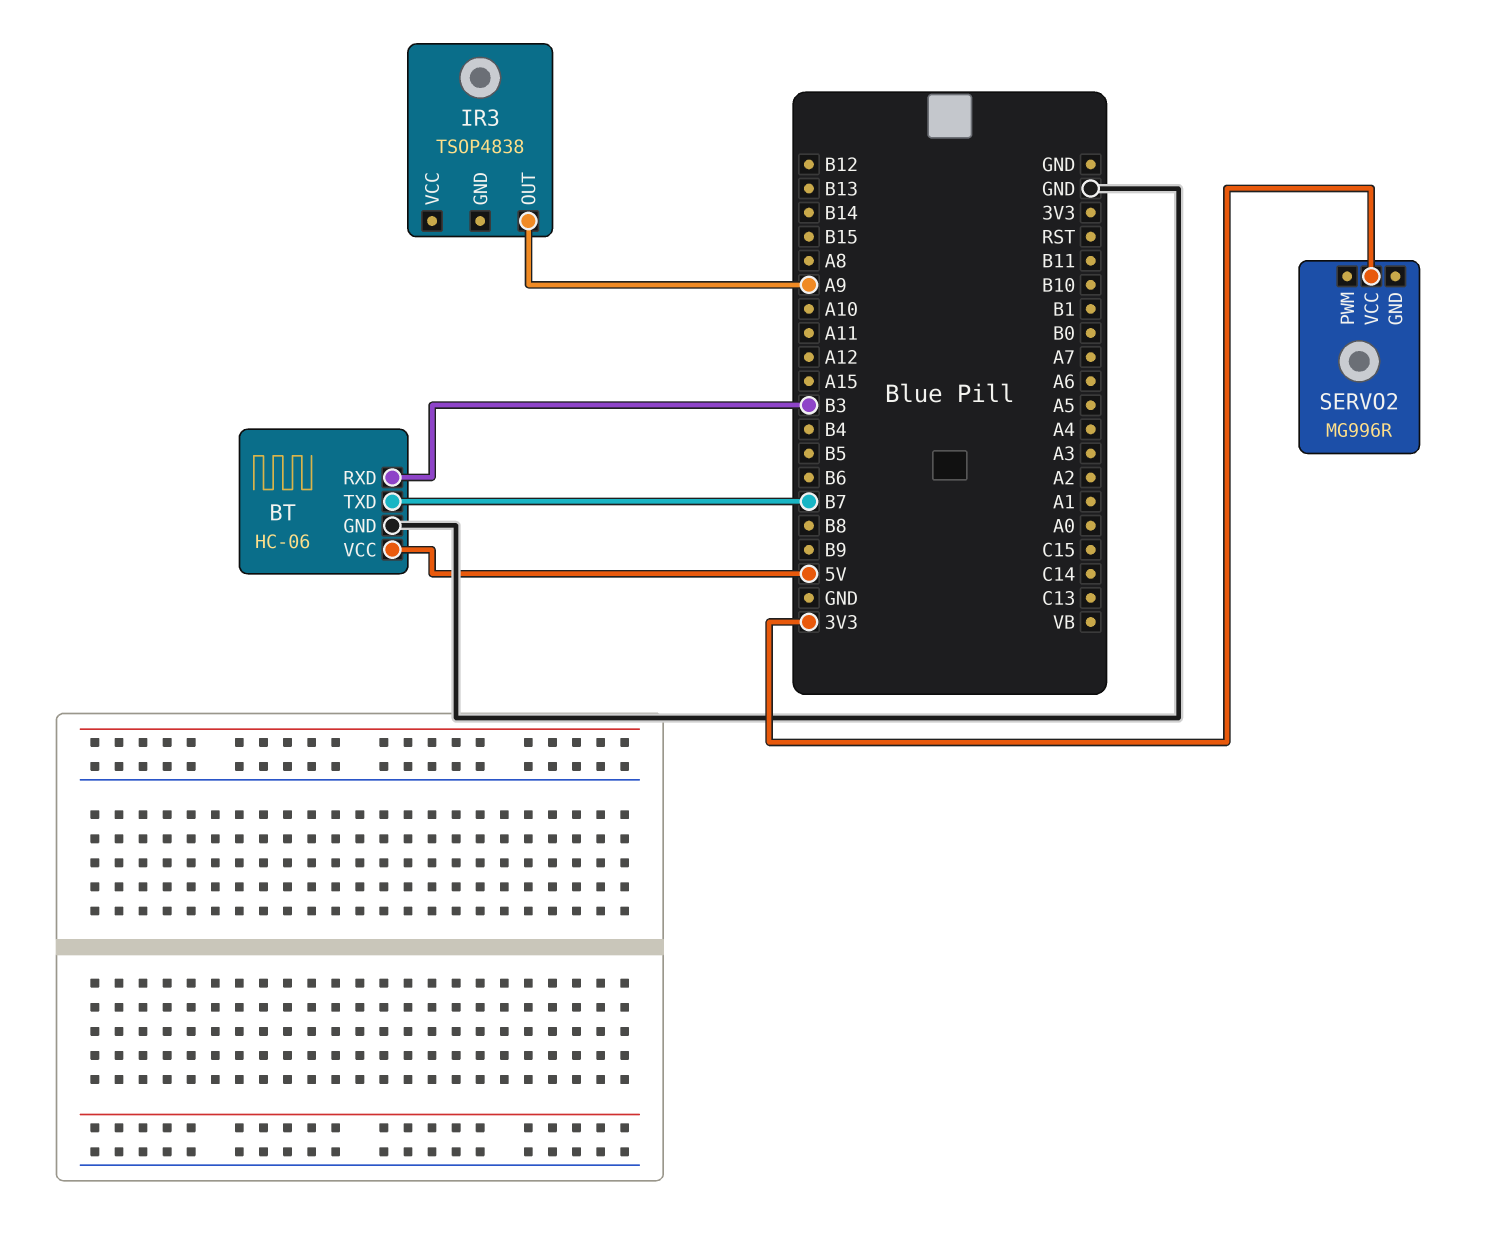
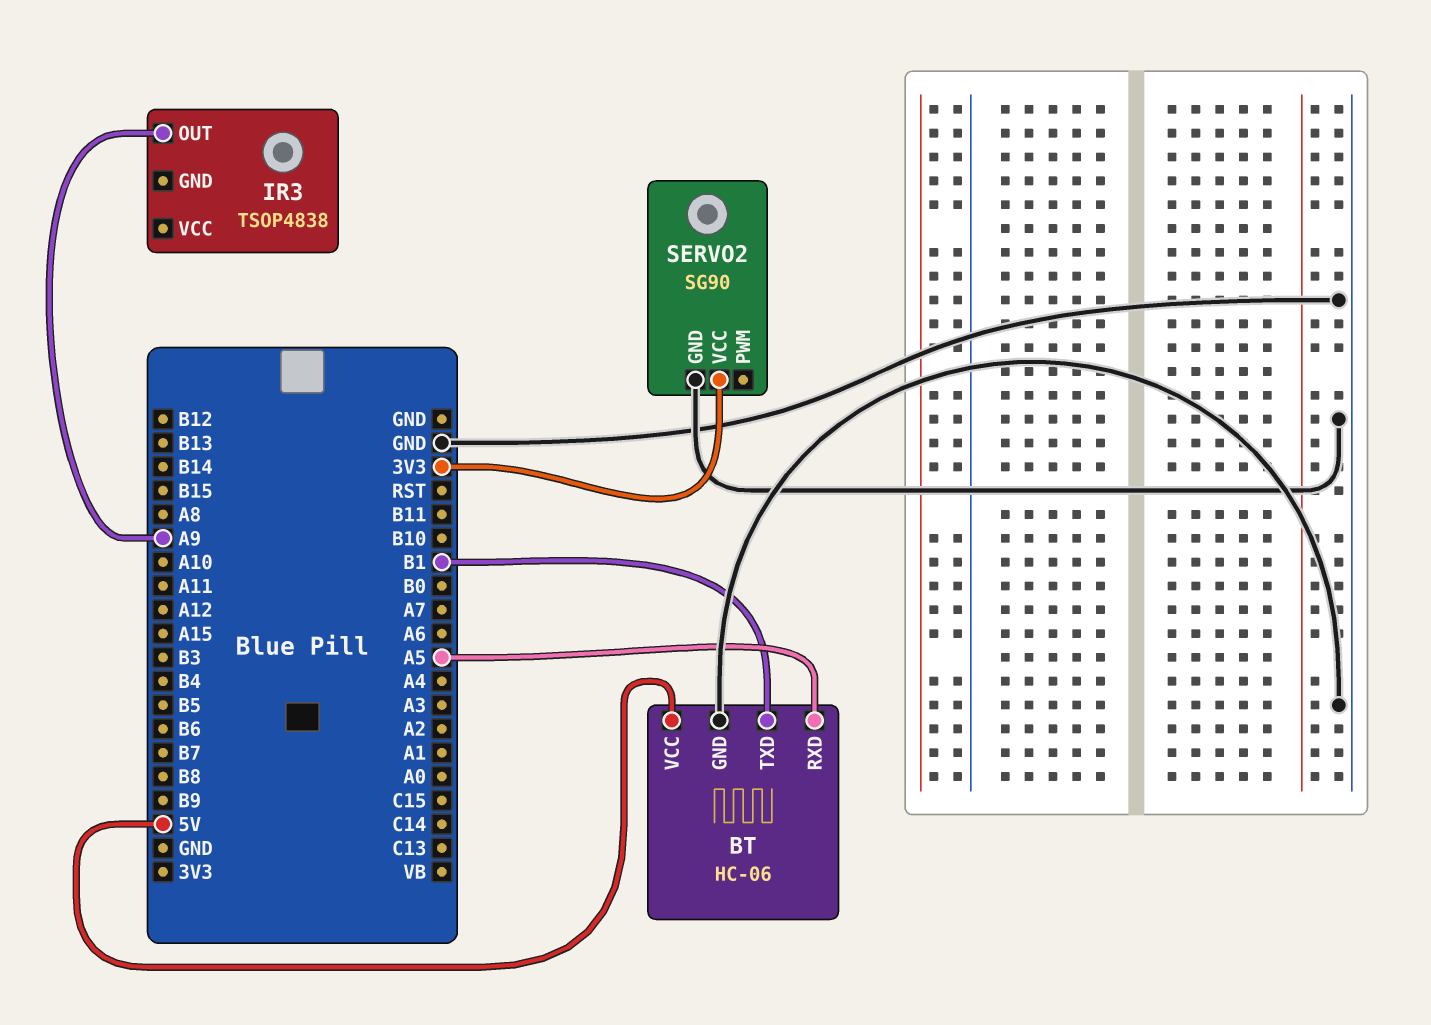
BT pin RXD: B3 -> A5
BT pin TXD: B7 -> B1
SERVO2: MG996R -> SG90
SERVO2 pin GND: none -> GND

